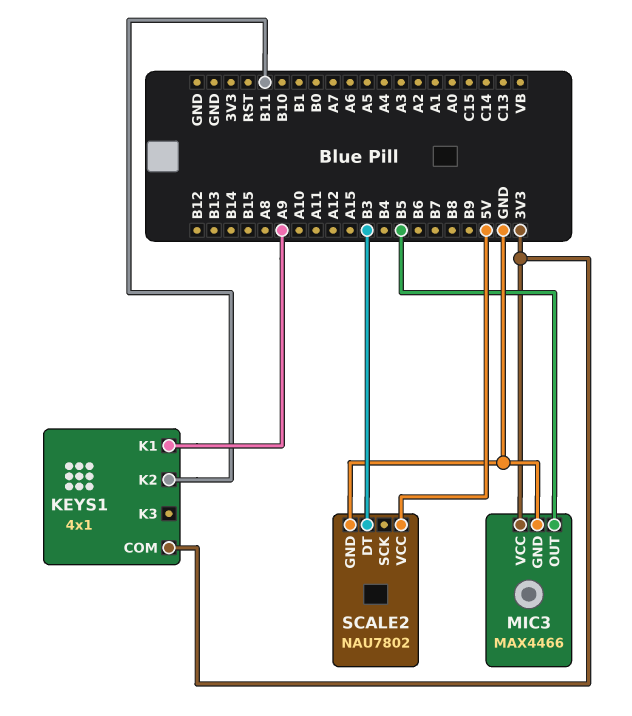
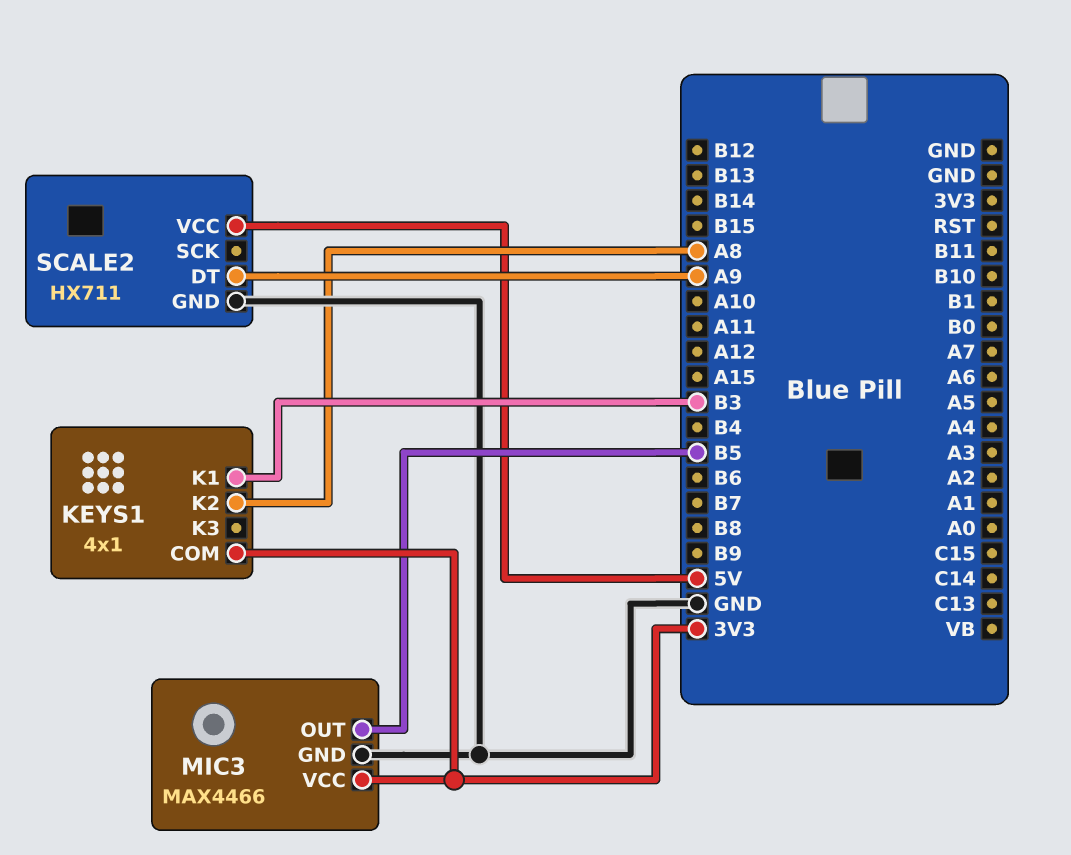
KEYS1 pin K1: A9 -> B3
KEYS1 pin K2: B11 -> A8
SCALE2: NAU7802 -> HX711
SCALE2 pin DT: B3 -> A9

